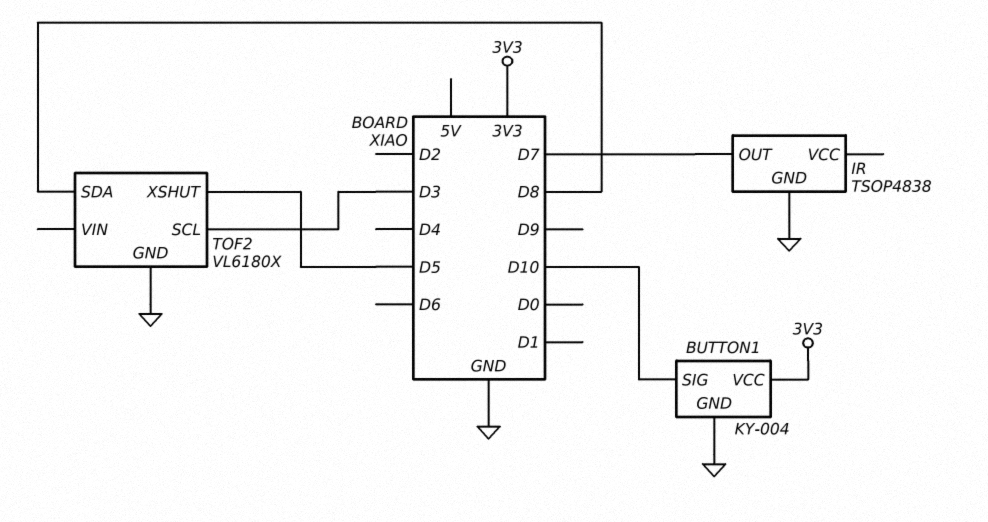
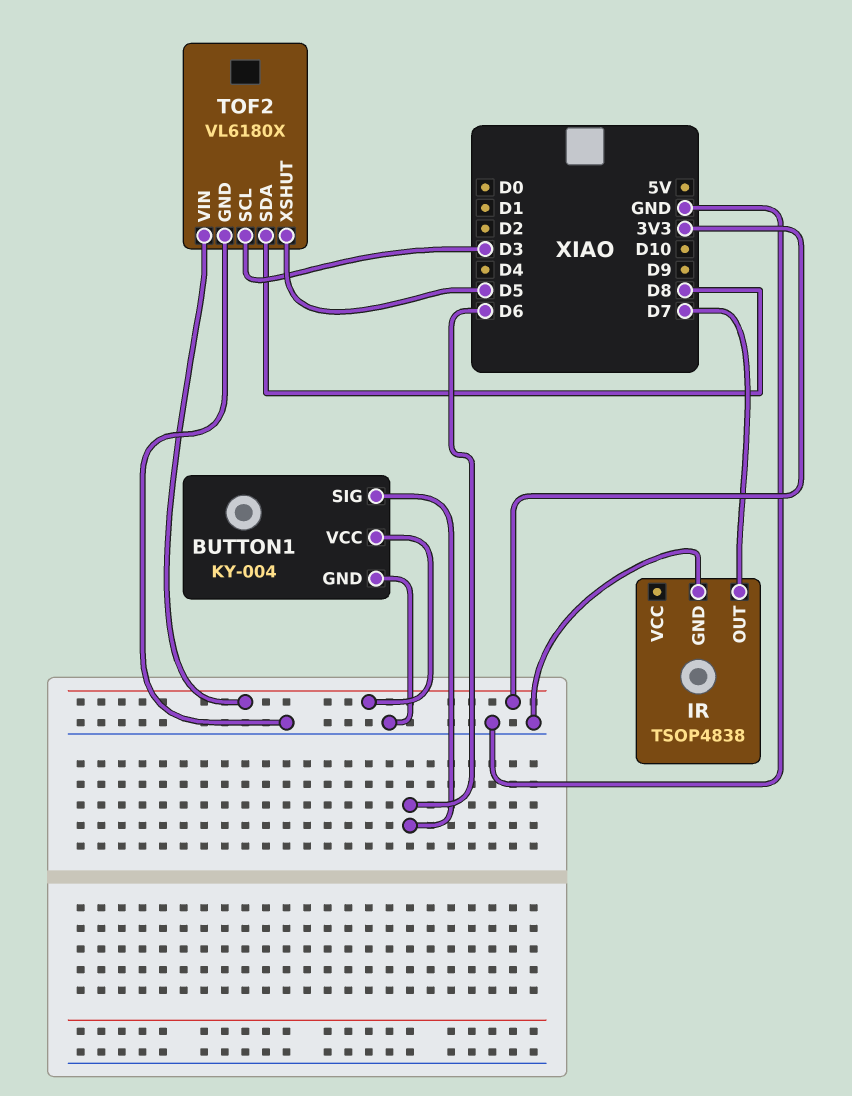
BUTTON1 pin SIG: D10 -> D6
TOF2 pin VIN: none -> 3V3

